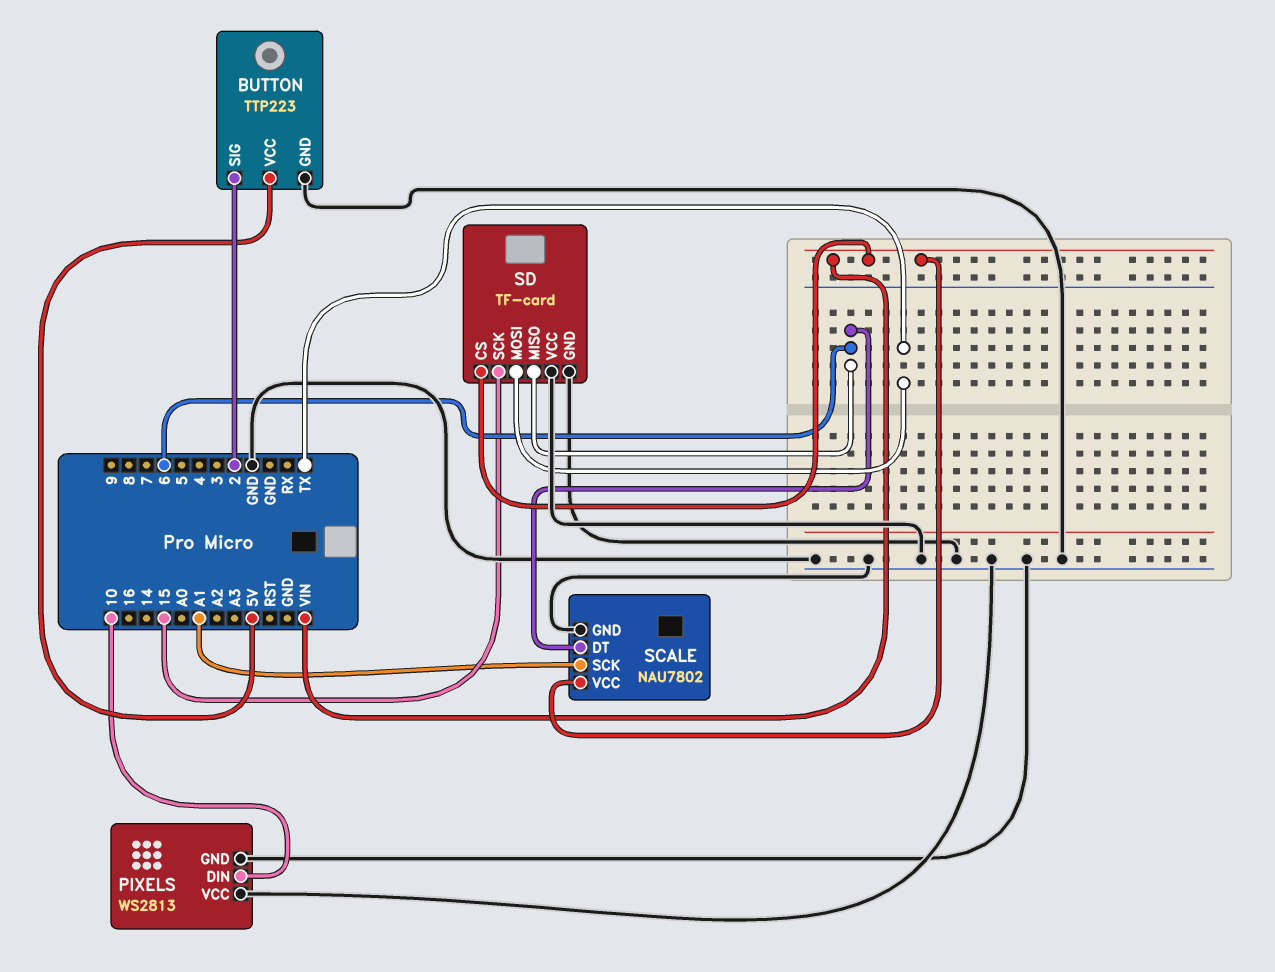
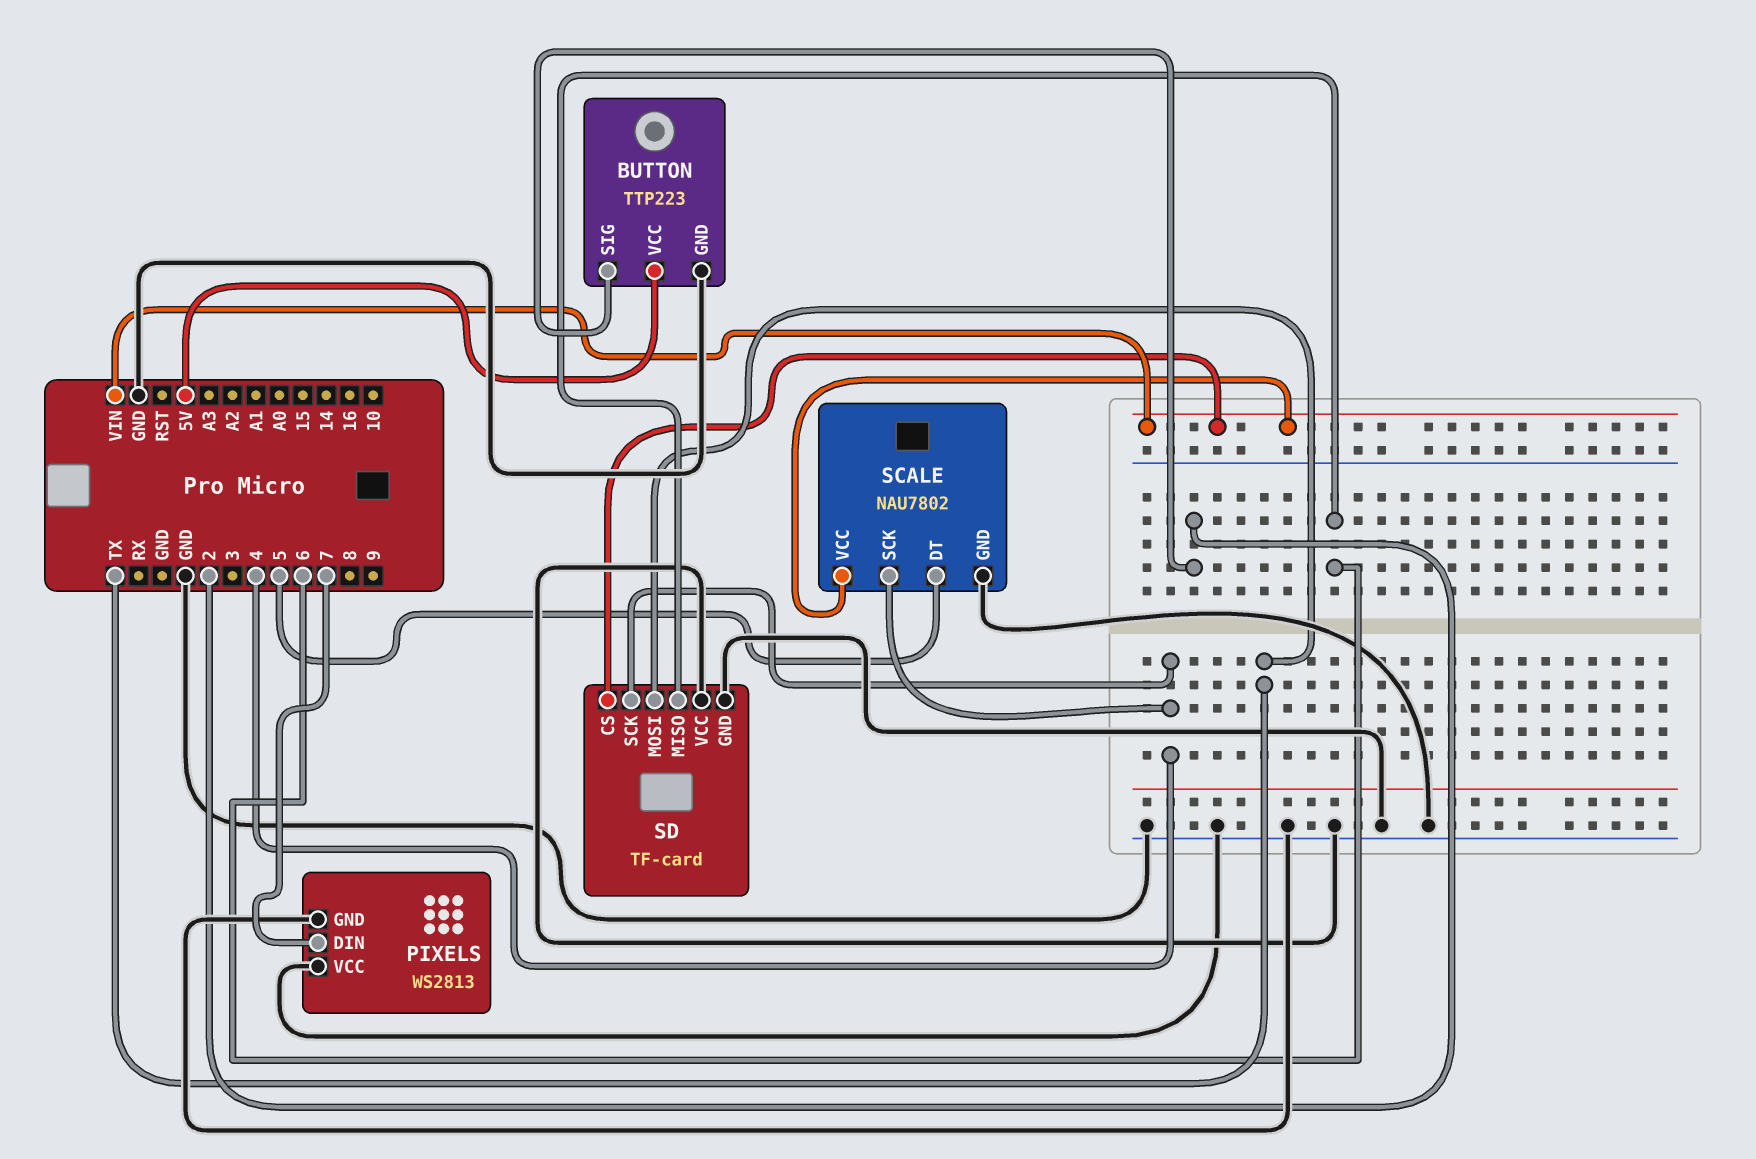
PIXELS pin DIN: 10 -> 7
SCALE pin DT: 6 -> 5
SCALE pin SCK: A1 -> 4
SD pin SCK: 15 -> 4

